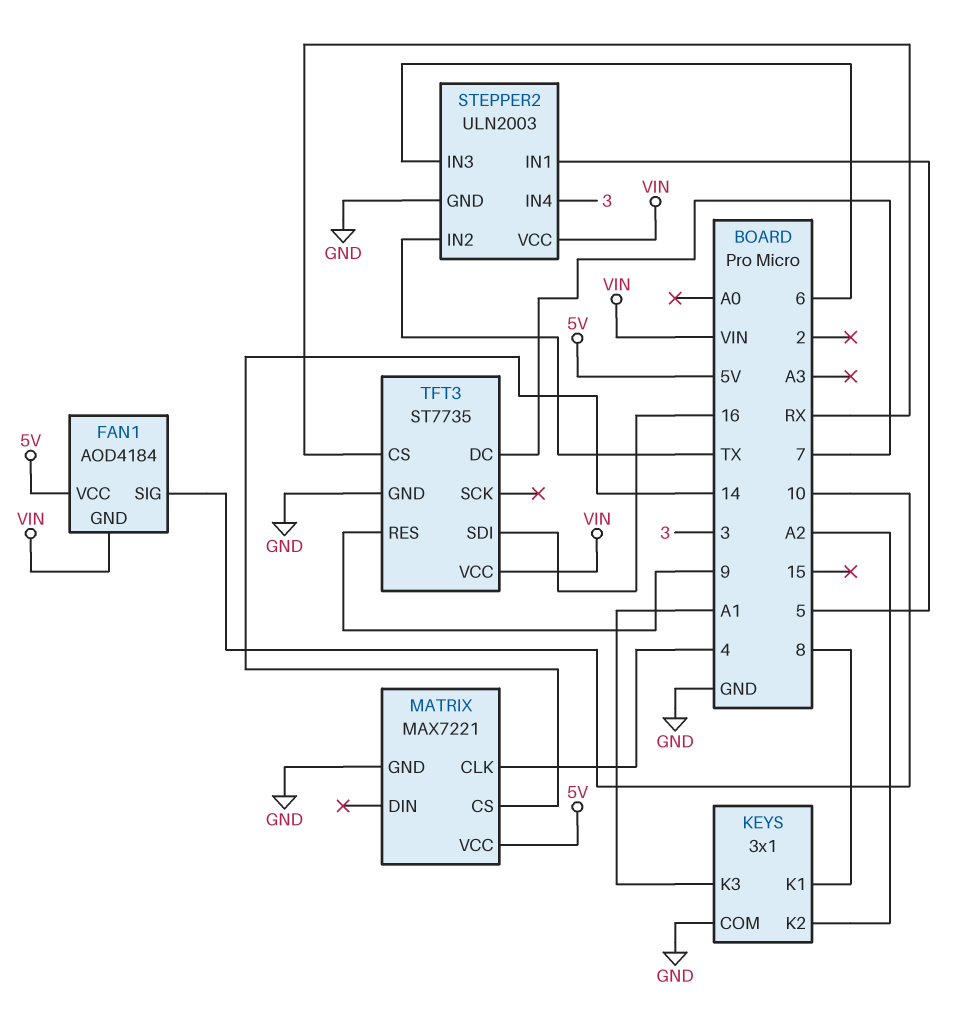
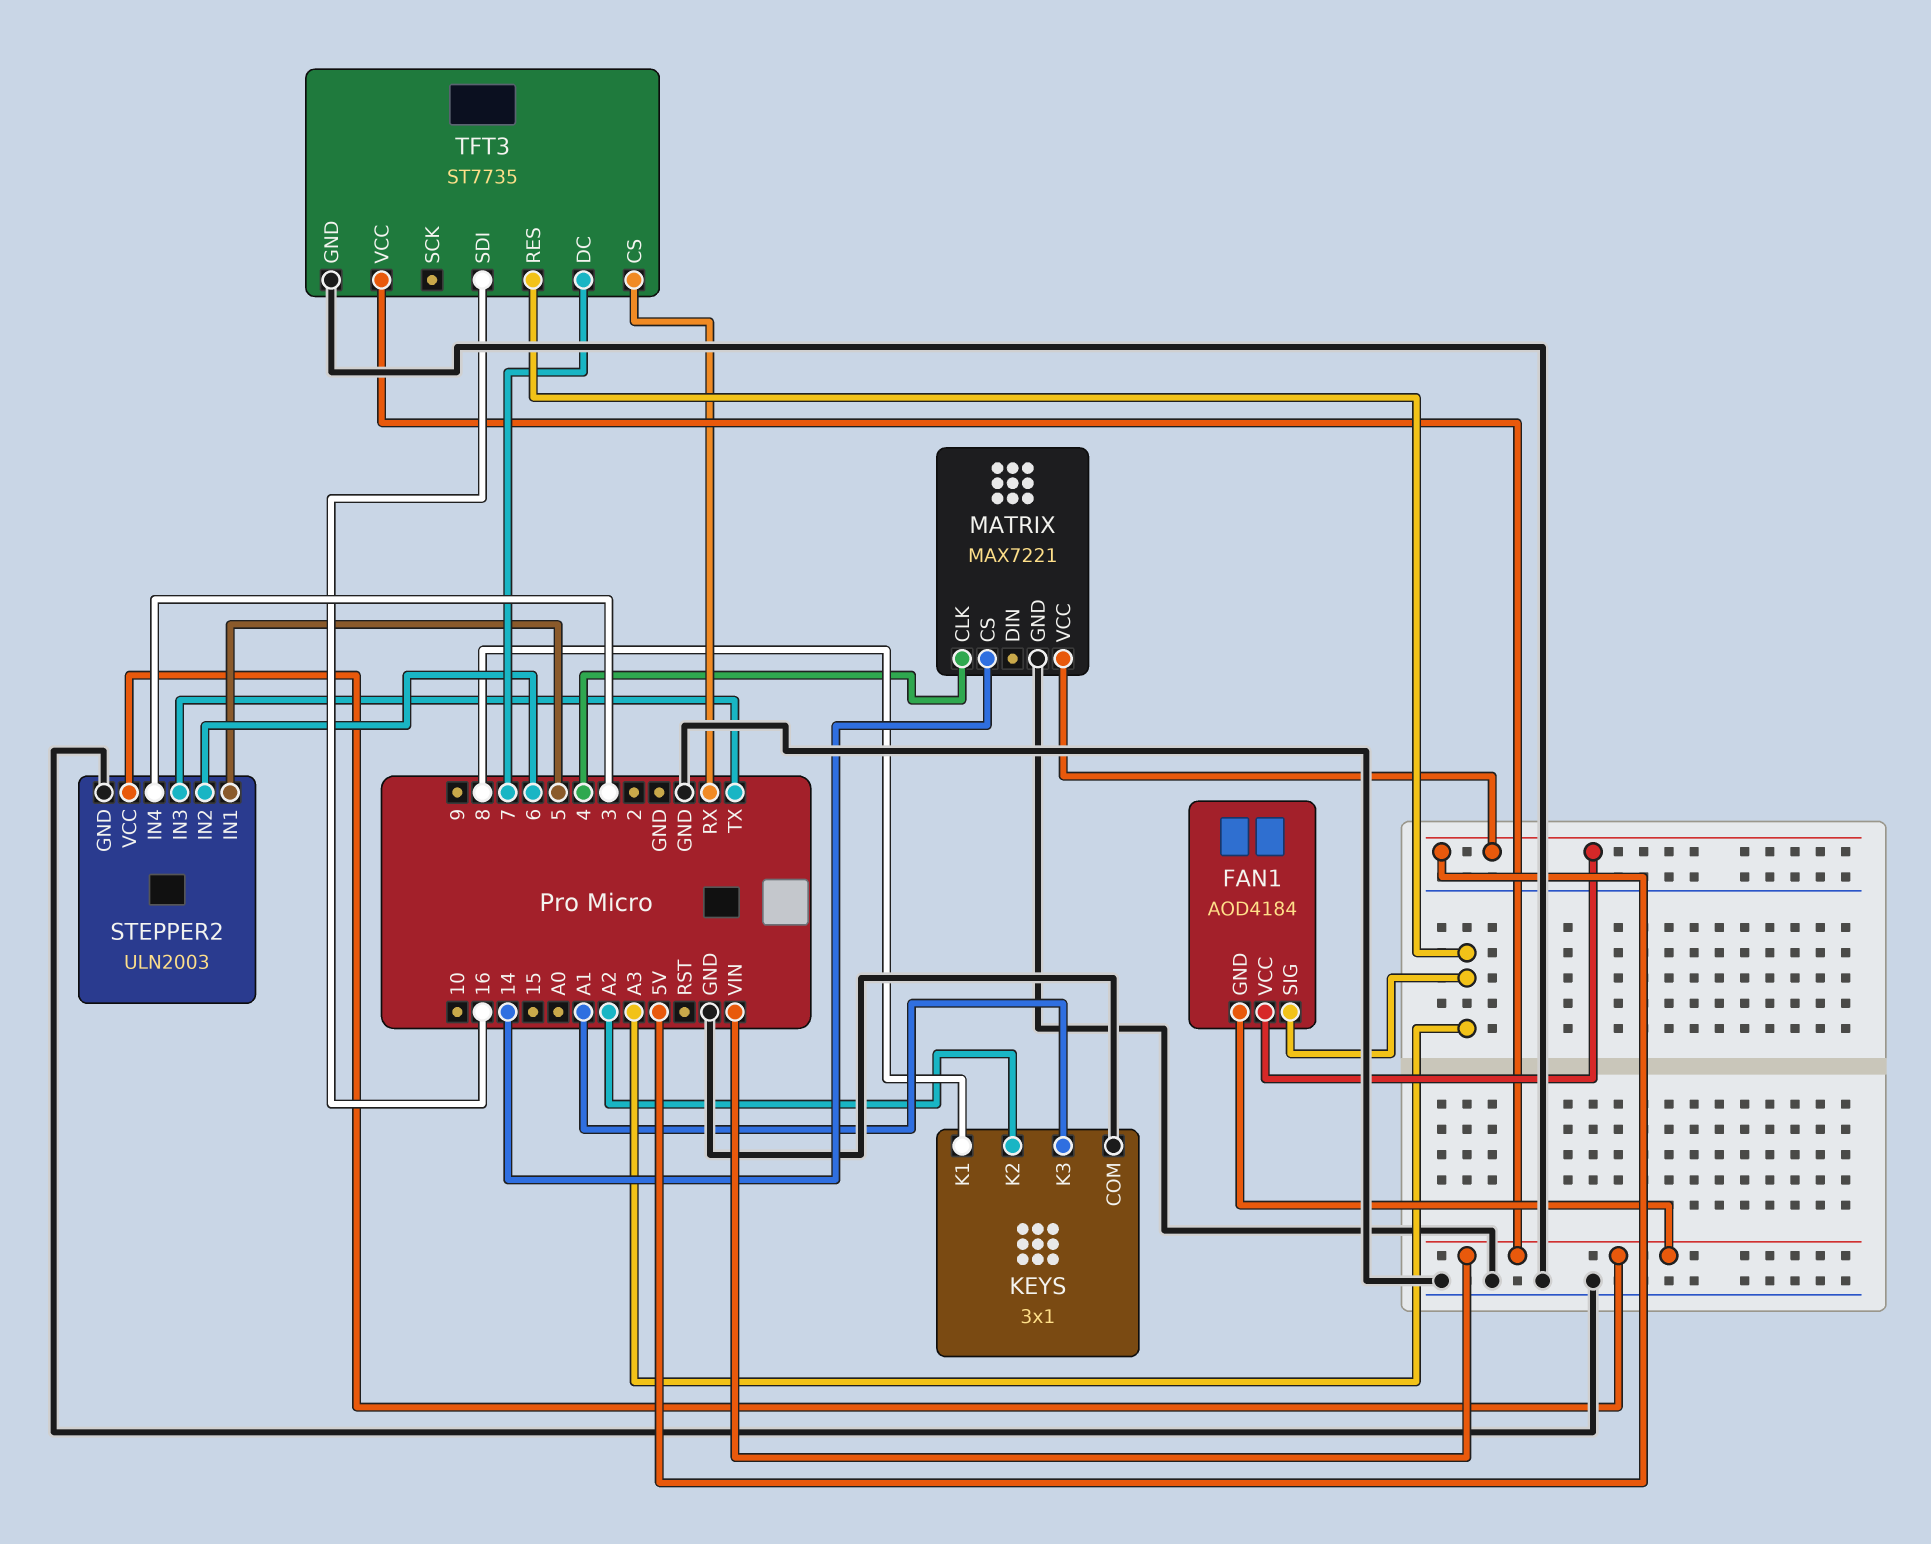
FAN1 pin SIG: 10 -> A3
STEPPER2 pin IN2: TX -> 6
STEPPER2 pin IN3: 6 -> TX
TFT3 pin RES: 9 -> A3

